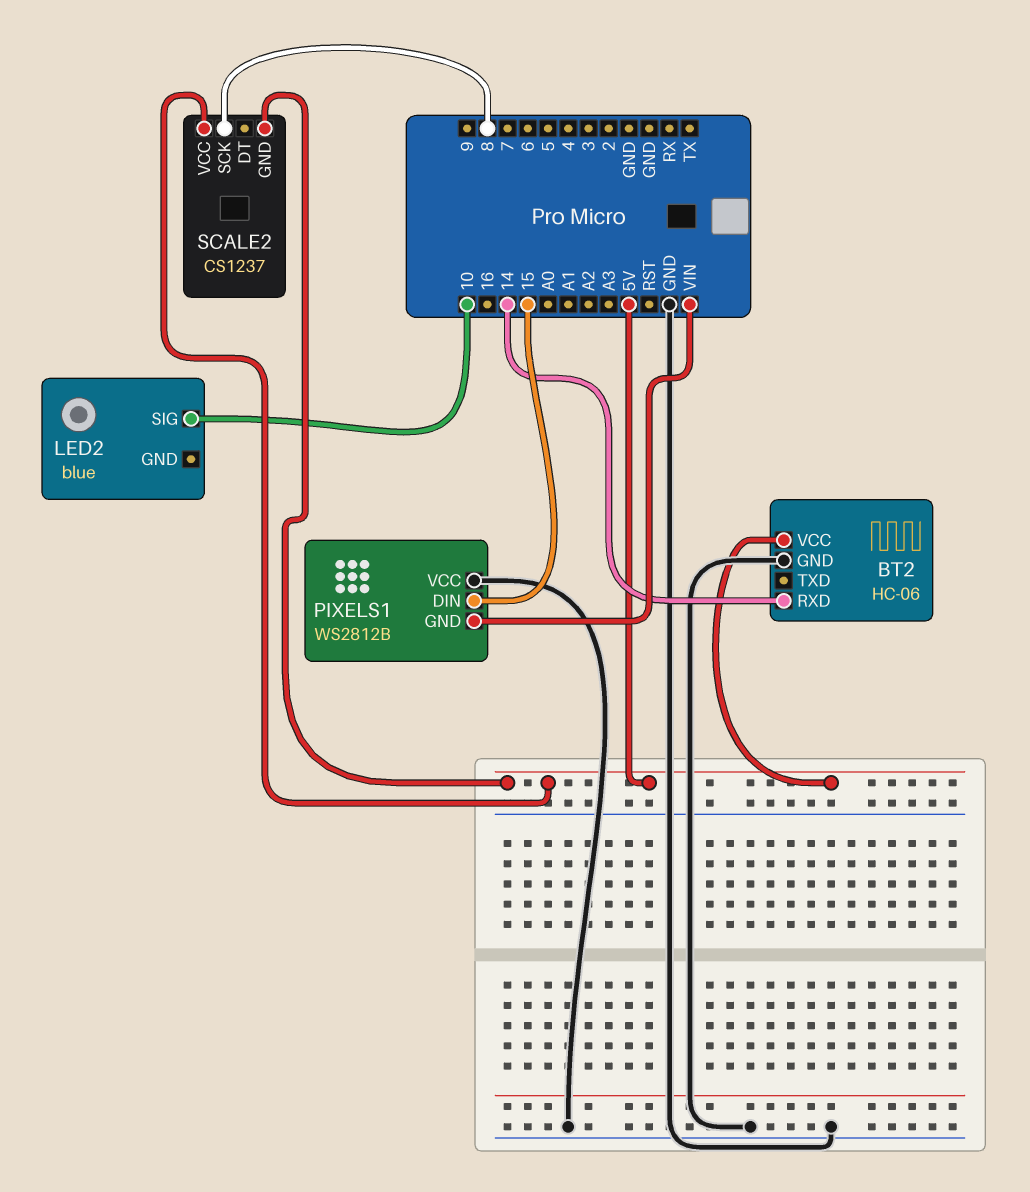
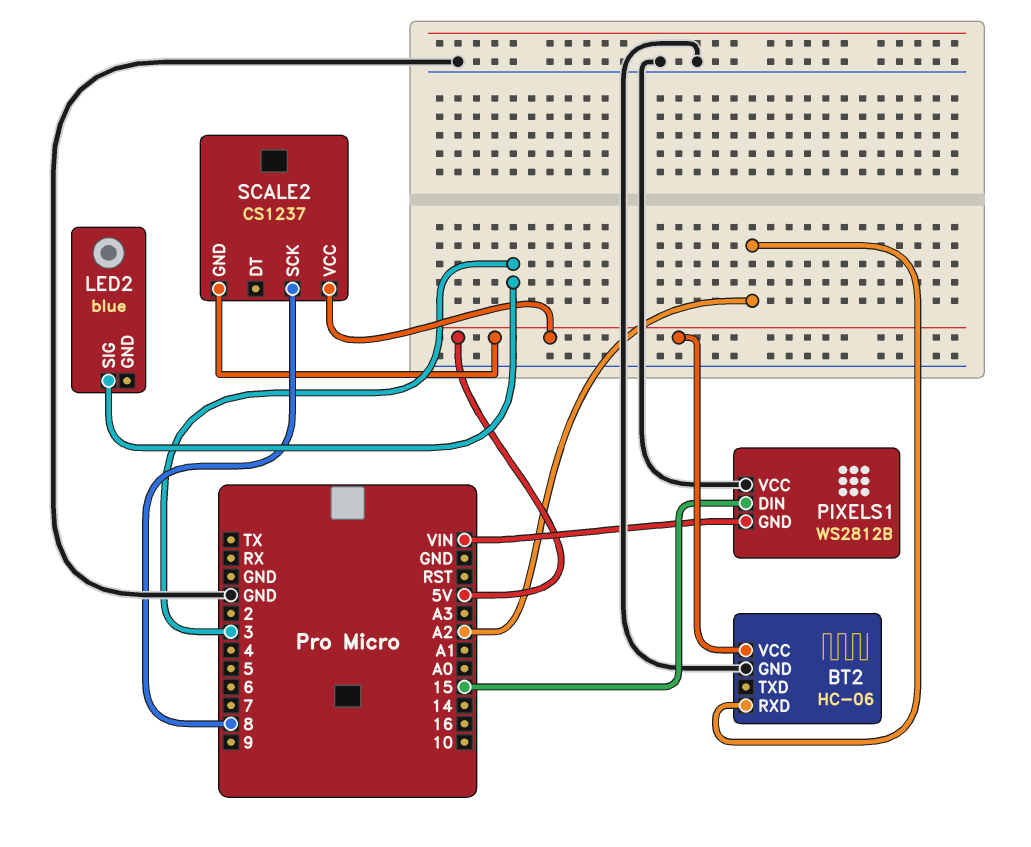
BT2 pin RXD: 14 -> A2
LED2 pin SIG: 10 -> 3

